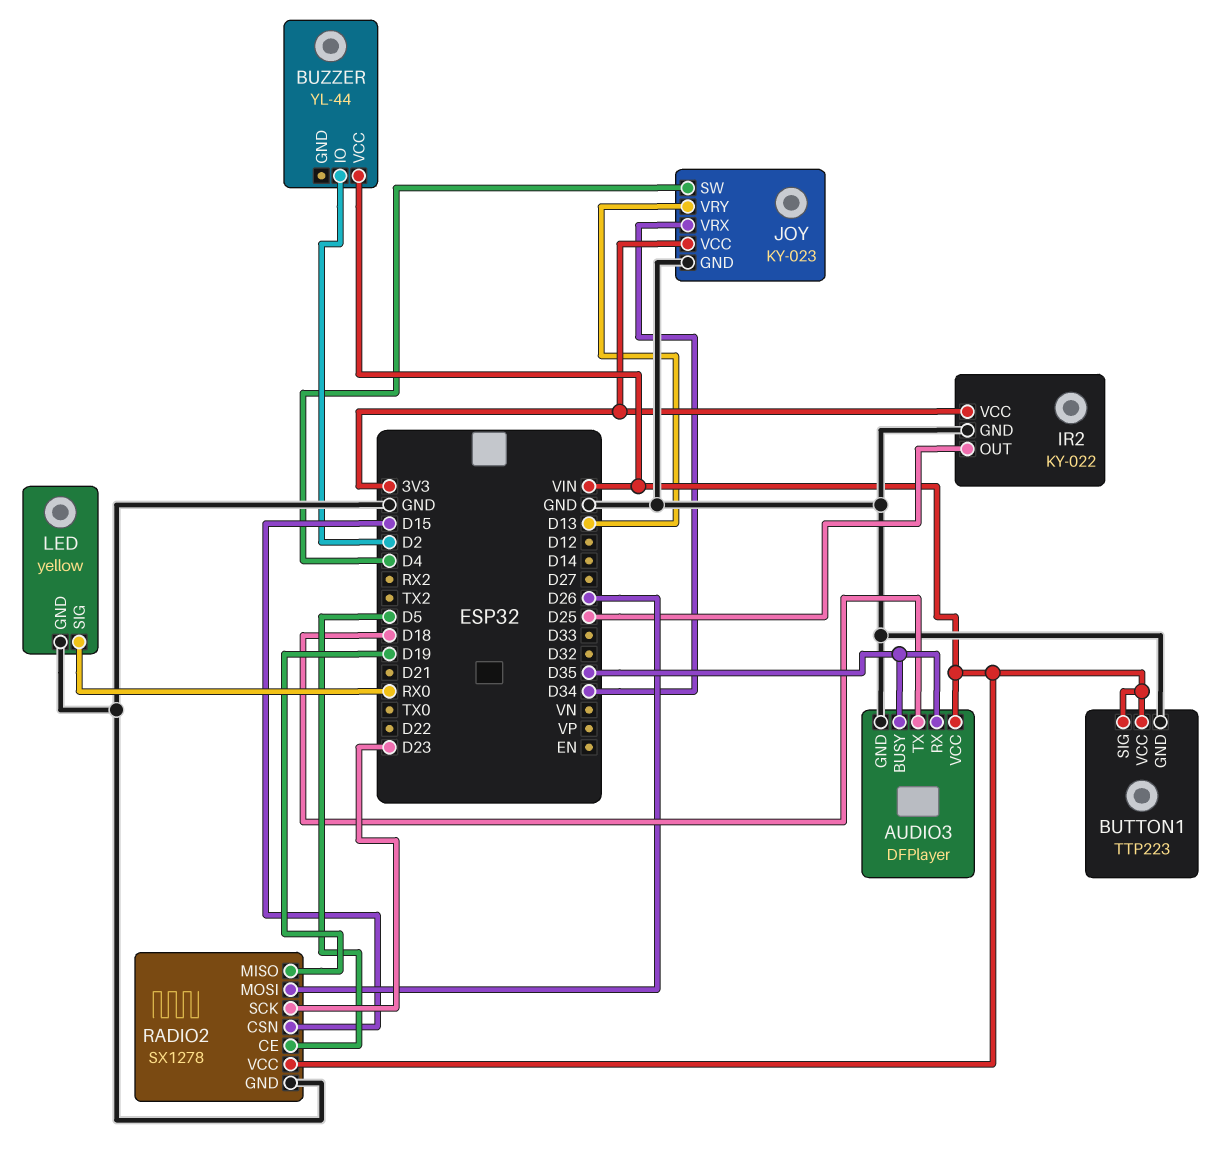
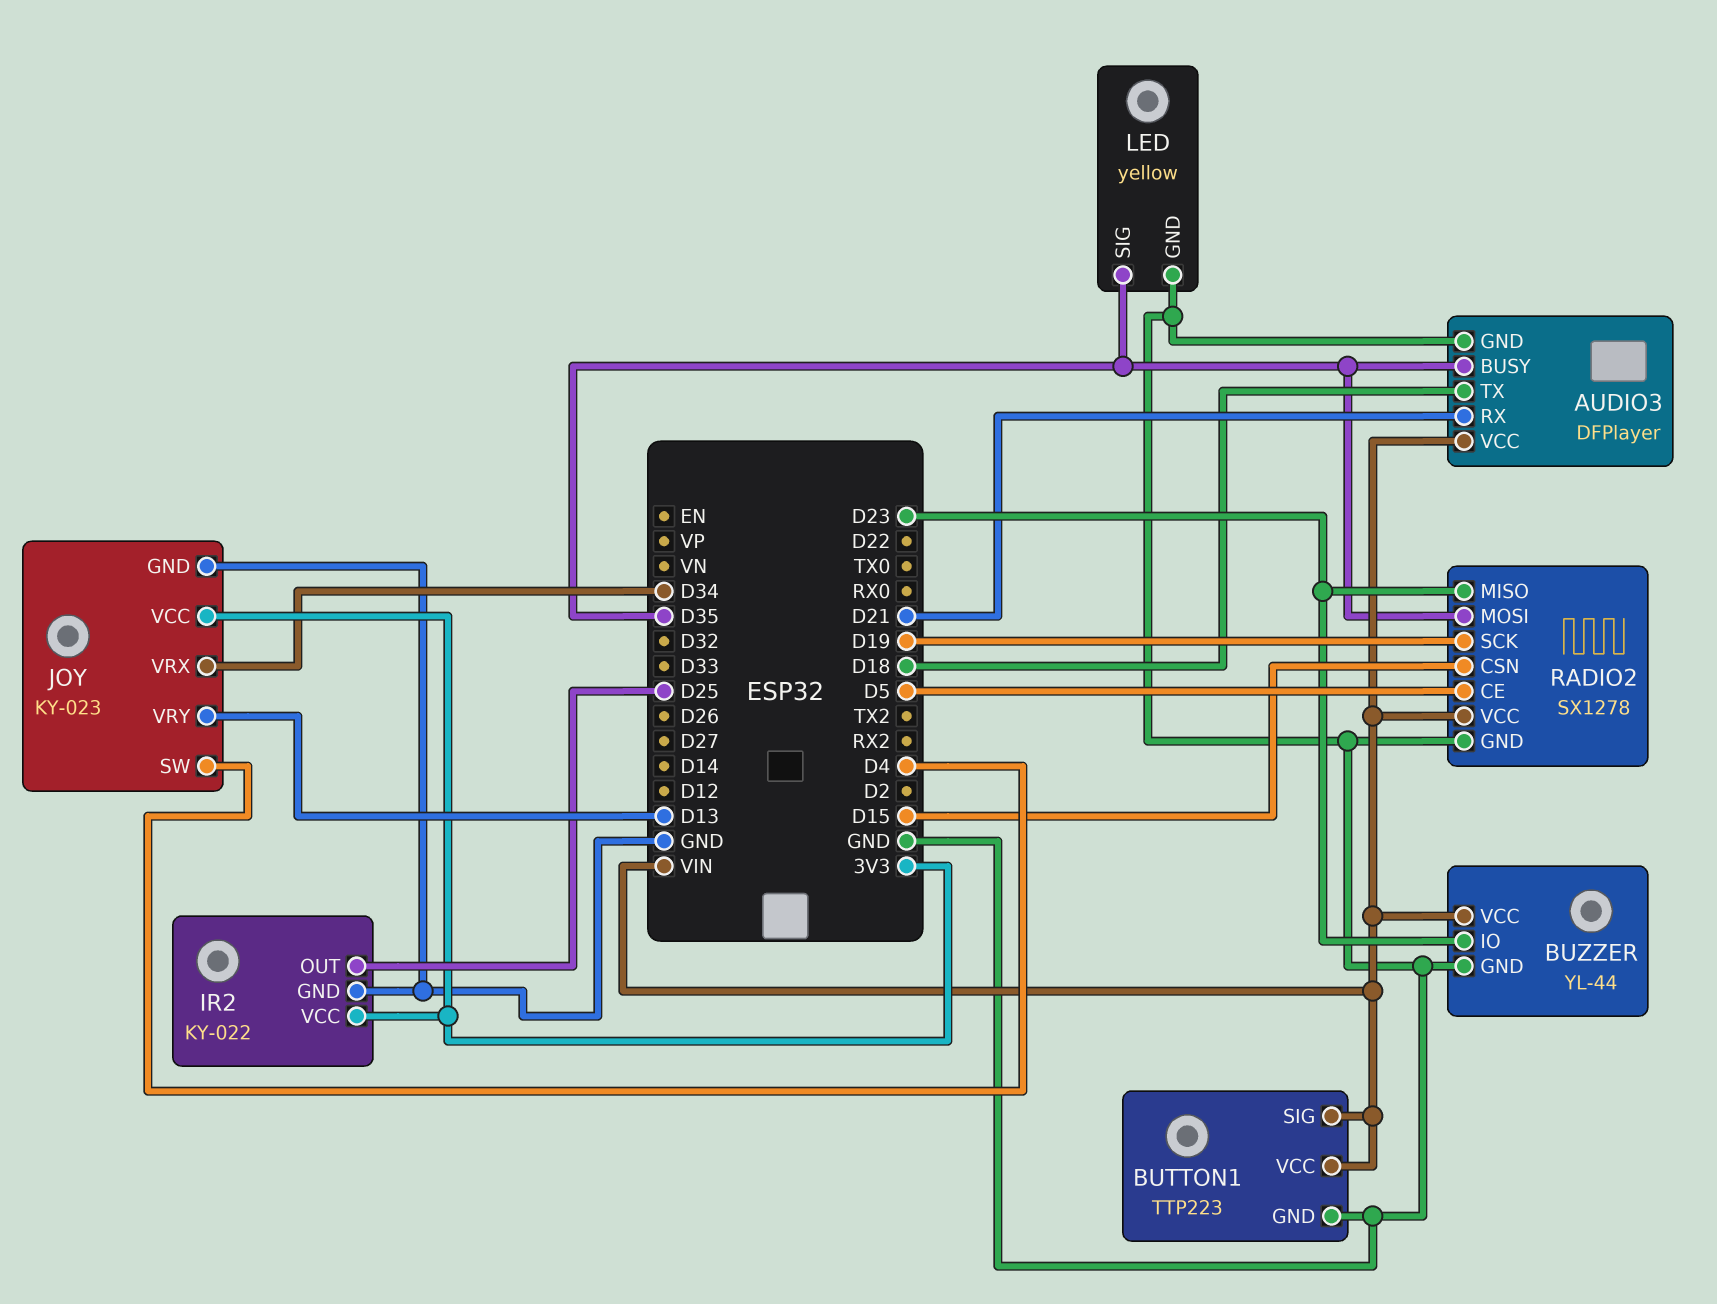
AUDIO3 pin RX: D35 -> D21
BUZZER pin GND: none -> GND
BUZZER pin IO: D2 -> D23
LED pin SIG: RX0 -> D35
RADIO2 pin MISO: D19 -> D23
RADIO2 pin MOSI: D26 -> D35
RADIO2 pin SCK: D23 -> D19

